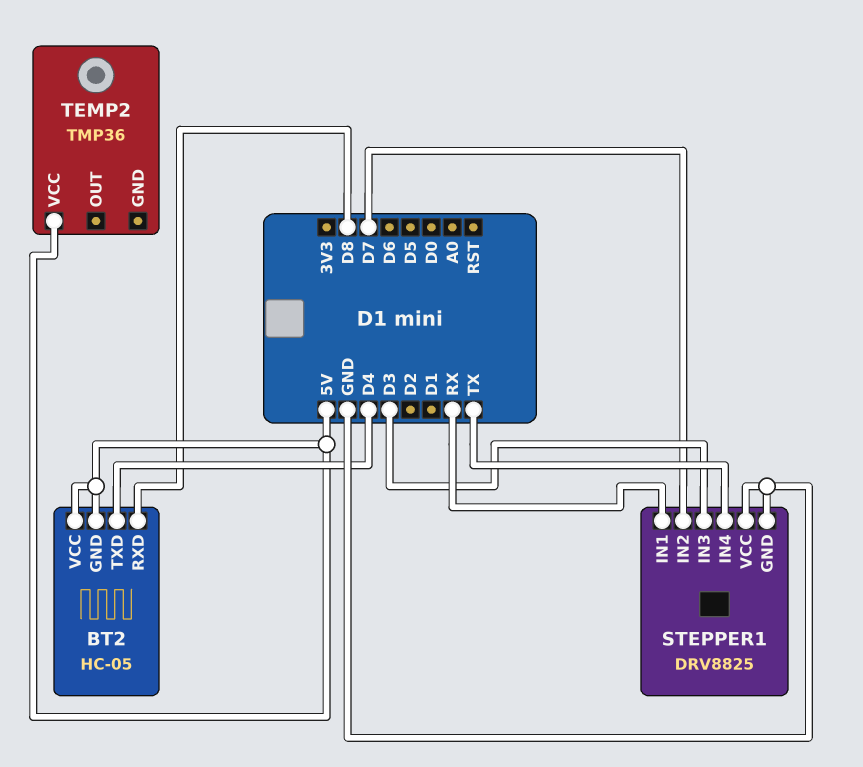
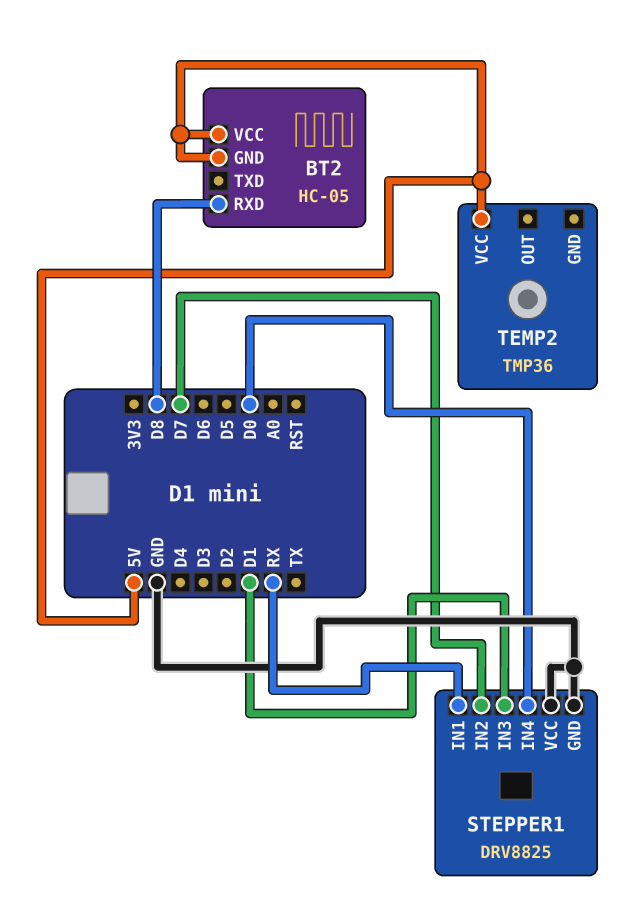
BT2 pin TXD: D4 -> none
STEPPER1 pin IN3: D3 -> D1
STEPPER1 pin IN4: TX -> D0

